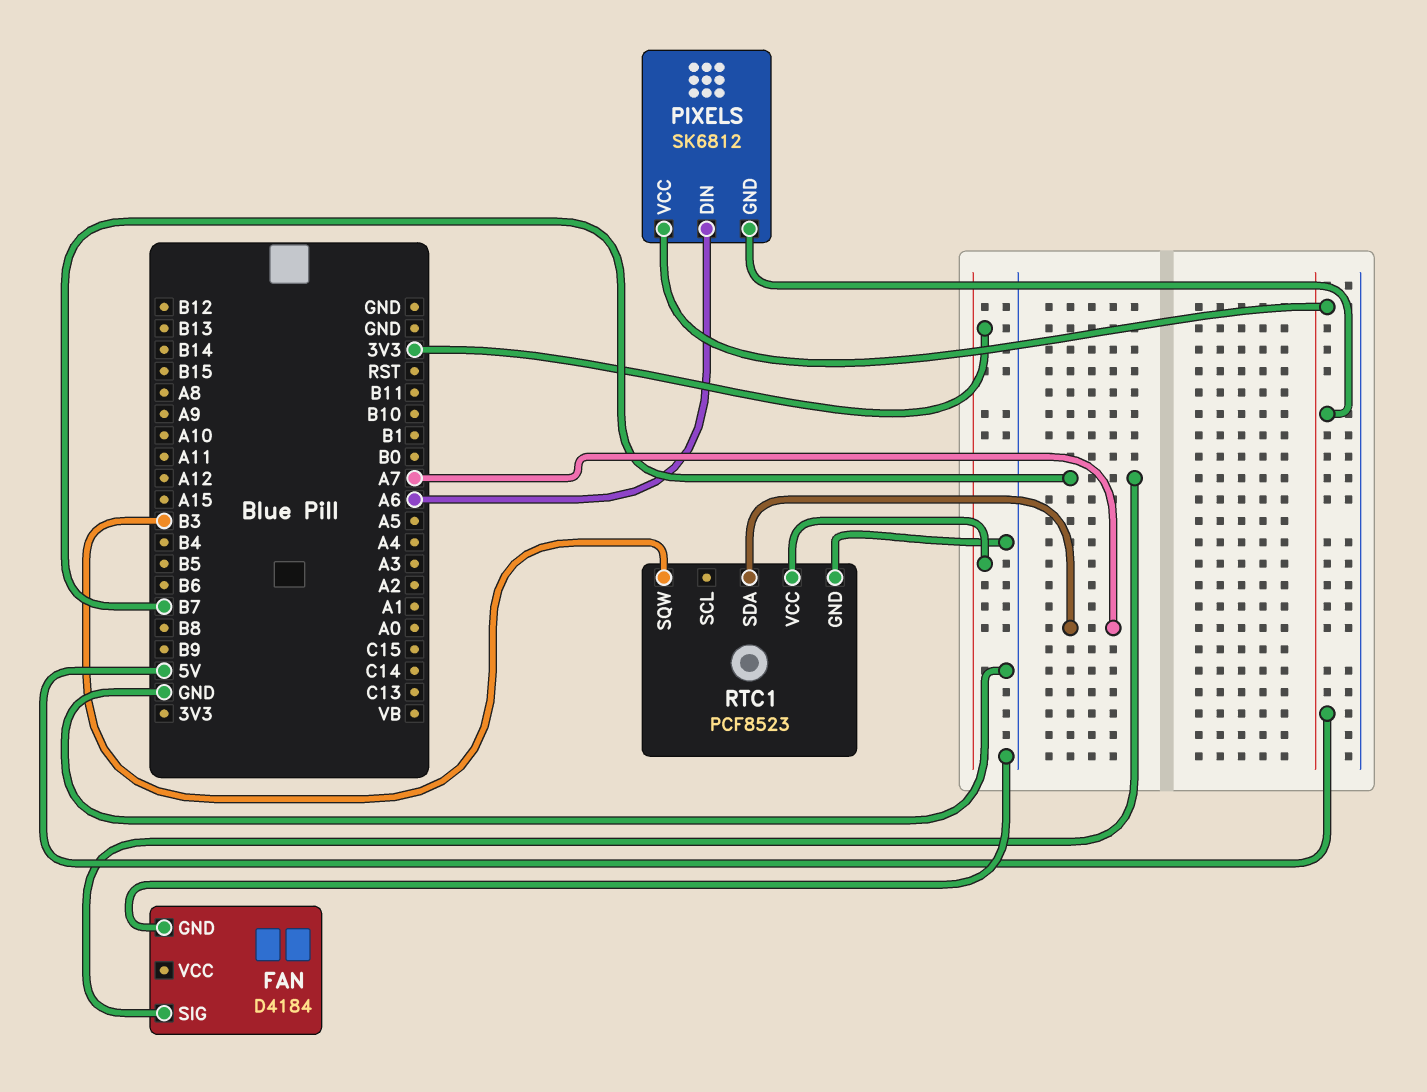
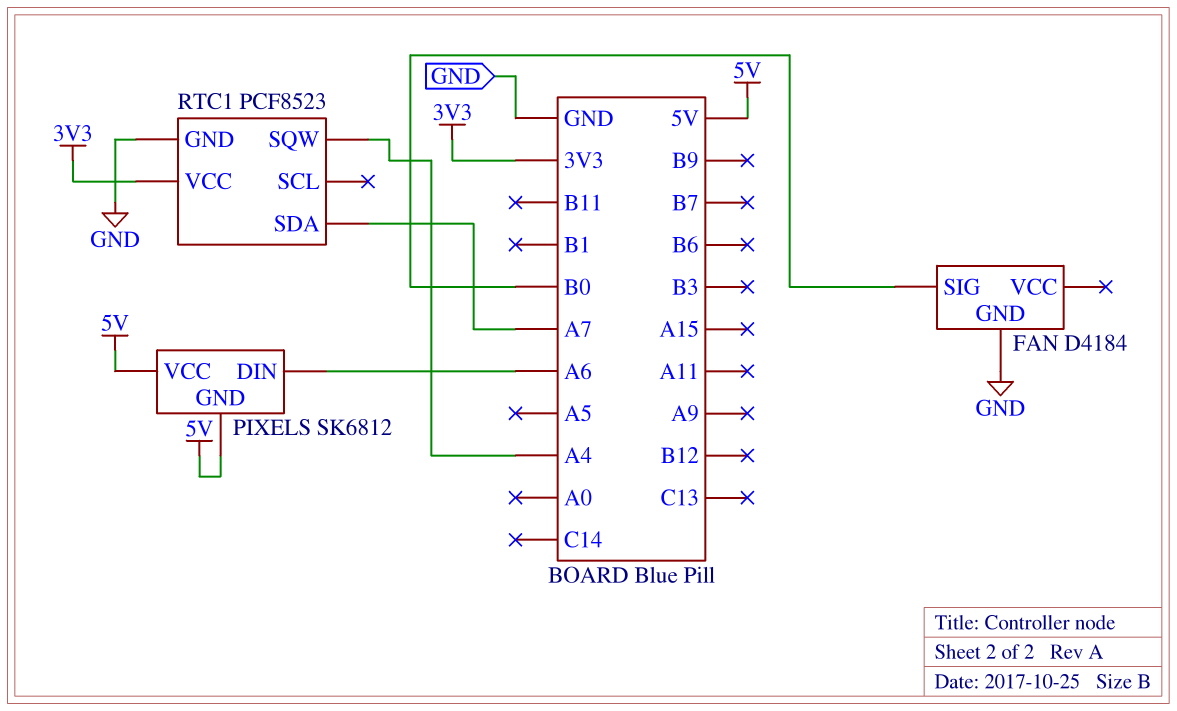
FAN pin SIG: B7 -> B0
RTC1 pin SQW: B3 -> A4

